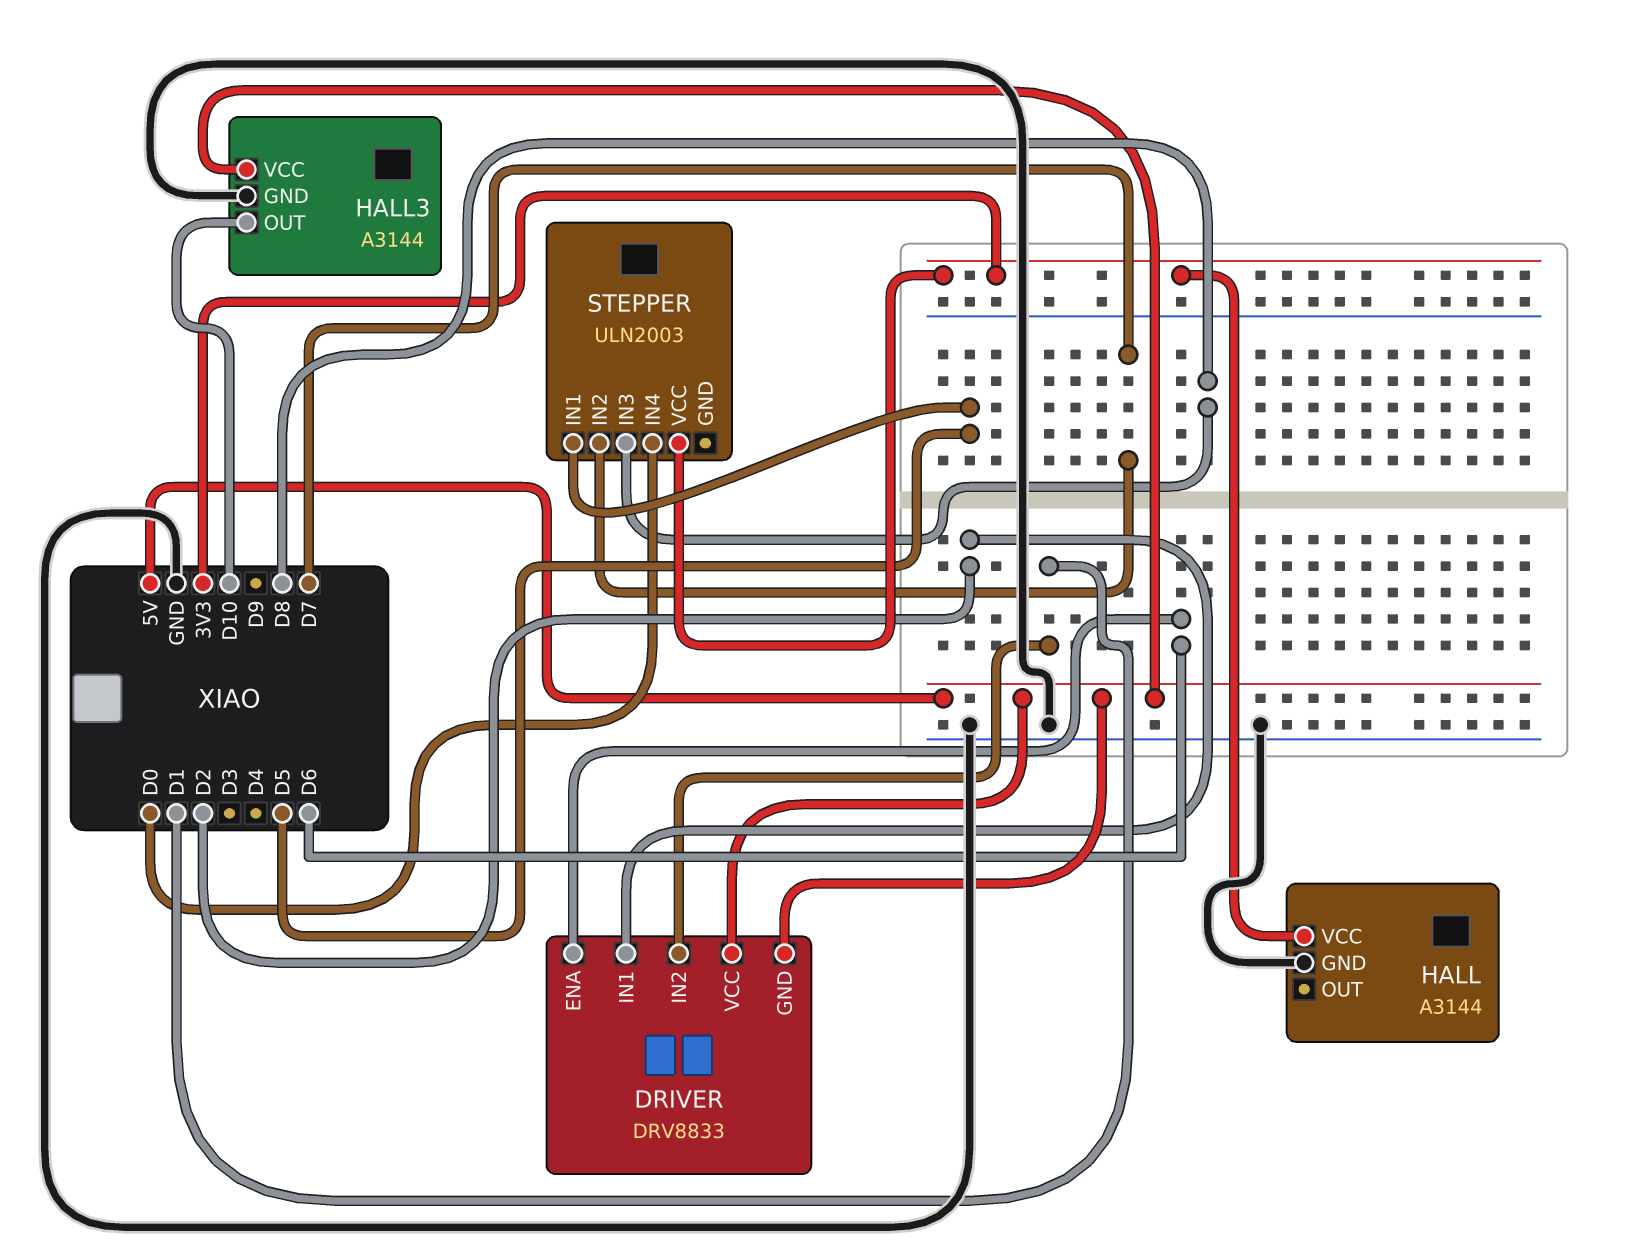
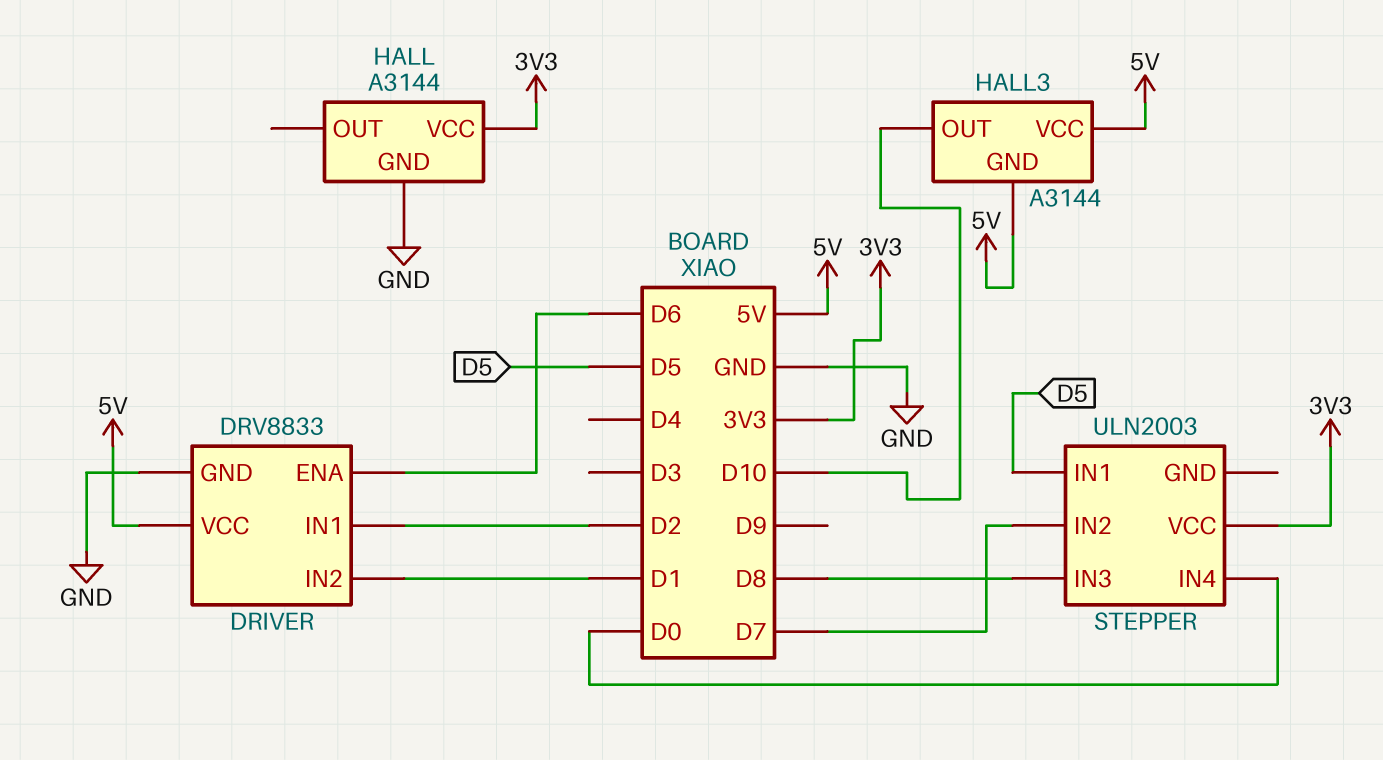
DRIVER pin GND: 5V -> GND
HALL3 pin GND: GND -> 5V

